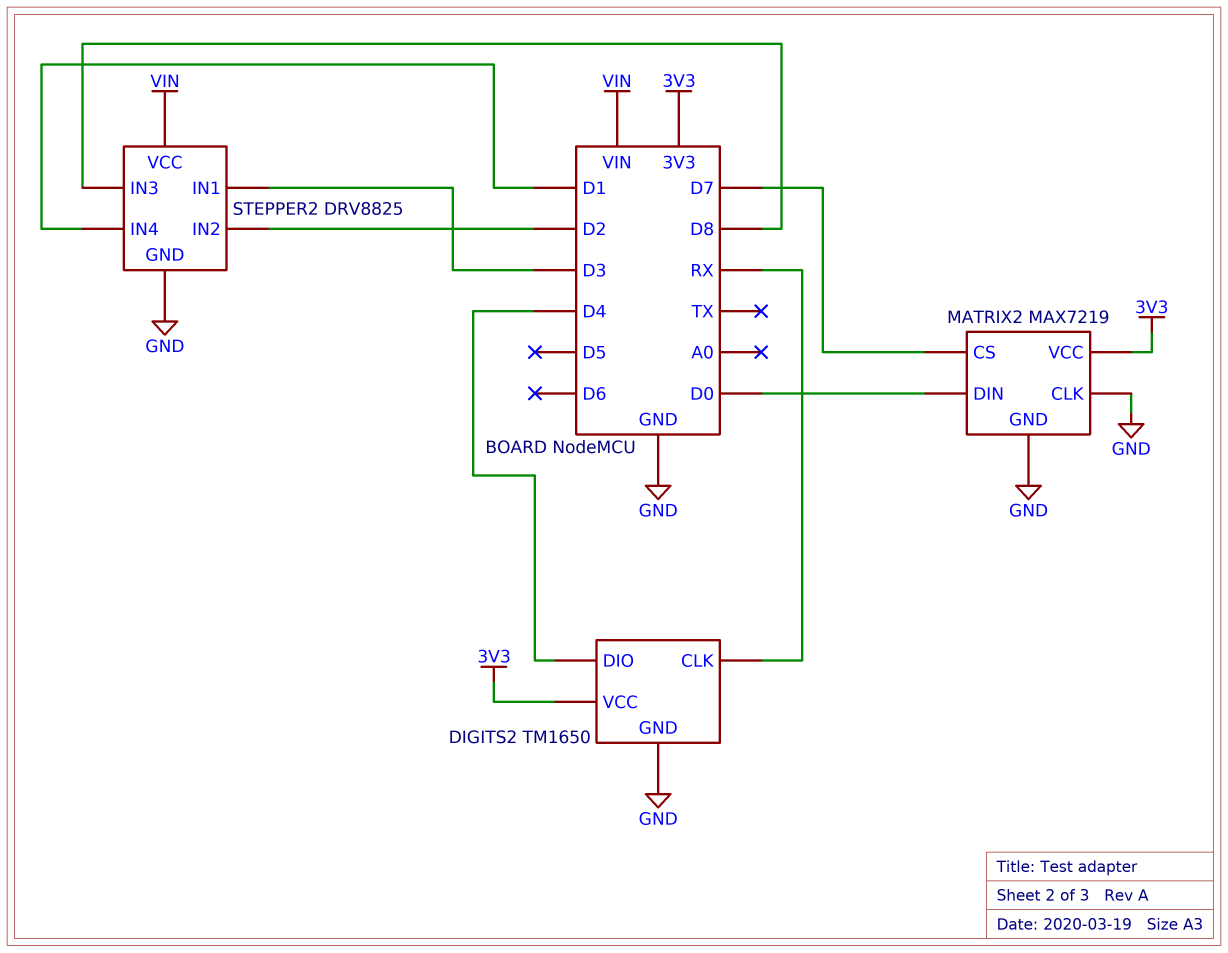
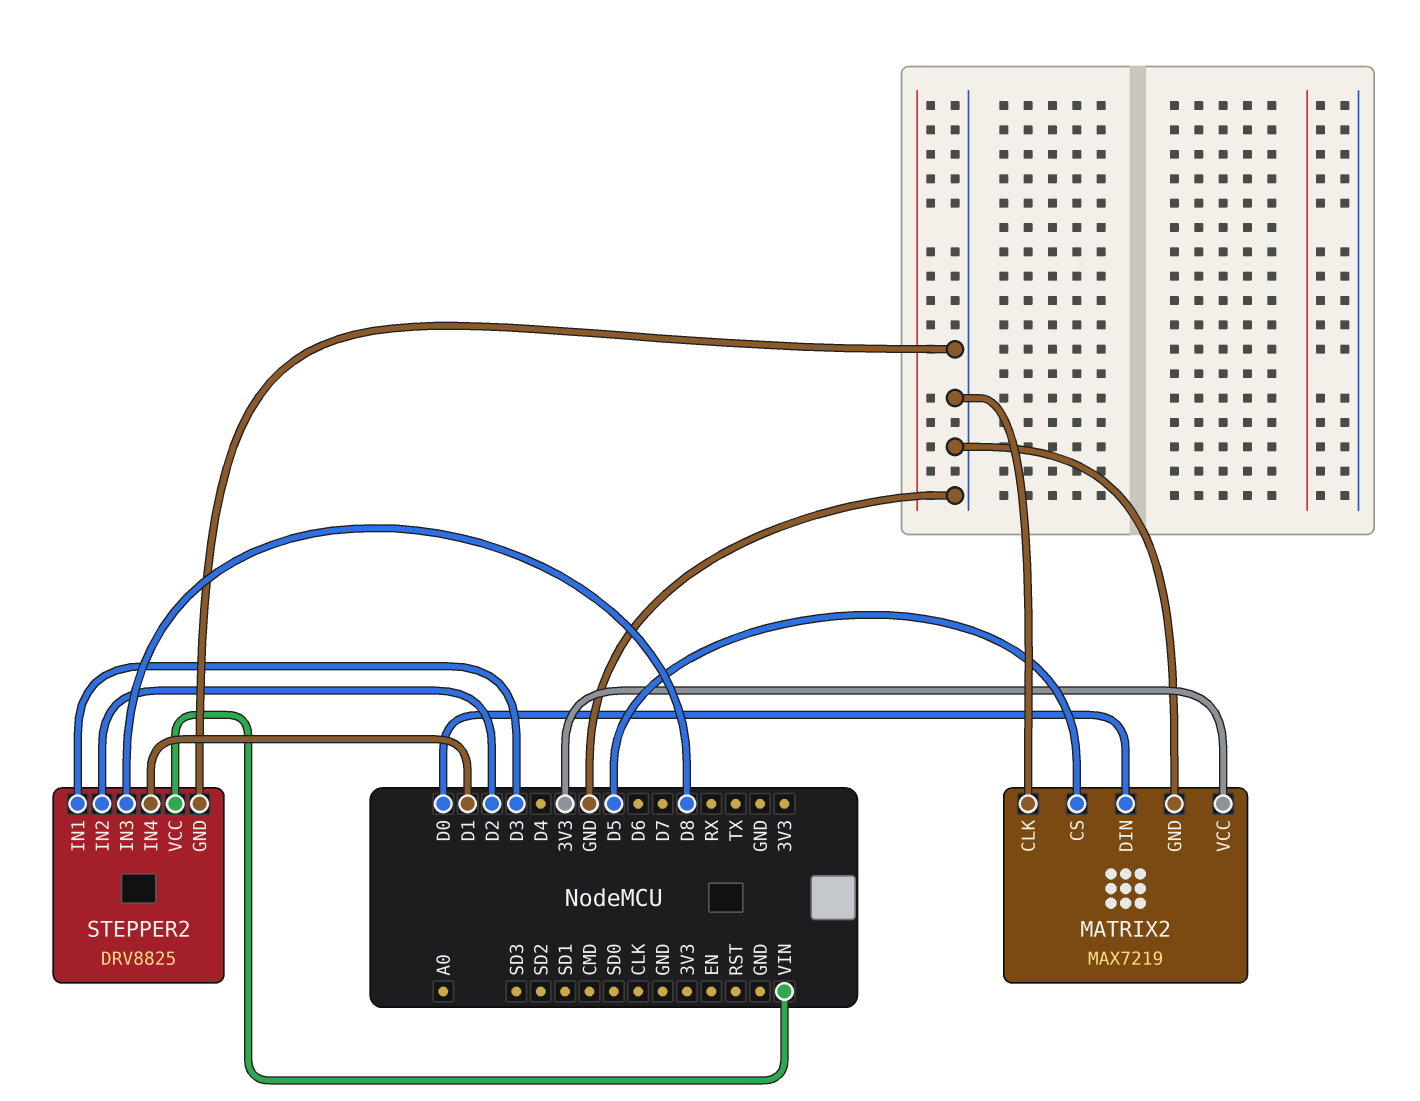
DIGITS2: TM1650 -> none
DIGITS2 pin CLK: RX -> none
DIGITS2 pin DIO: D4 -> none
DIGITS2 pin GND: GND -> none
DIGITS2 pin VCC: 3V3 -> none
MATRIX2 pin CS: D7 -> D5

